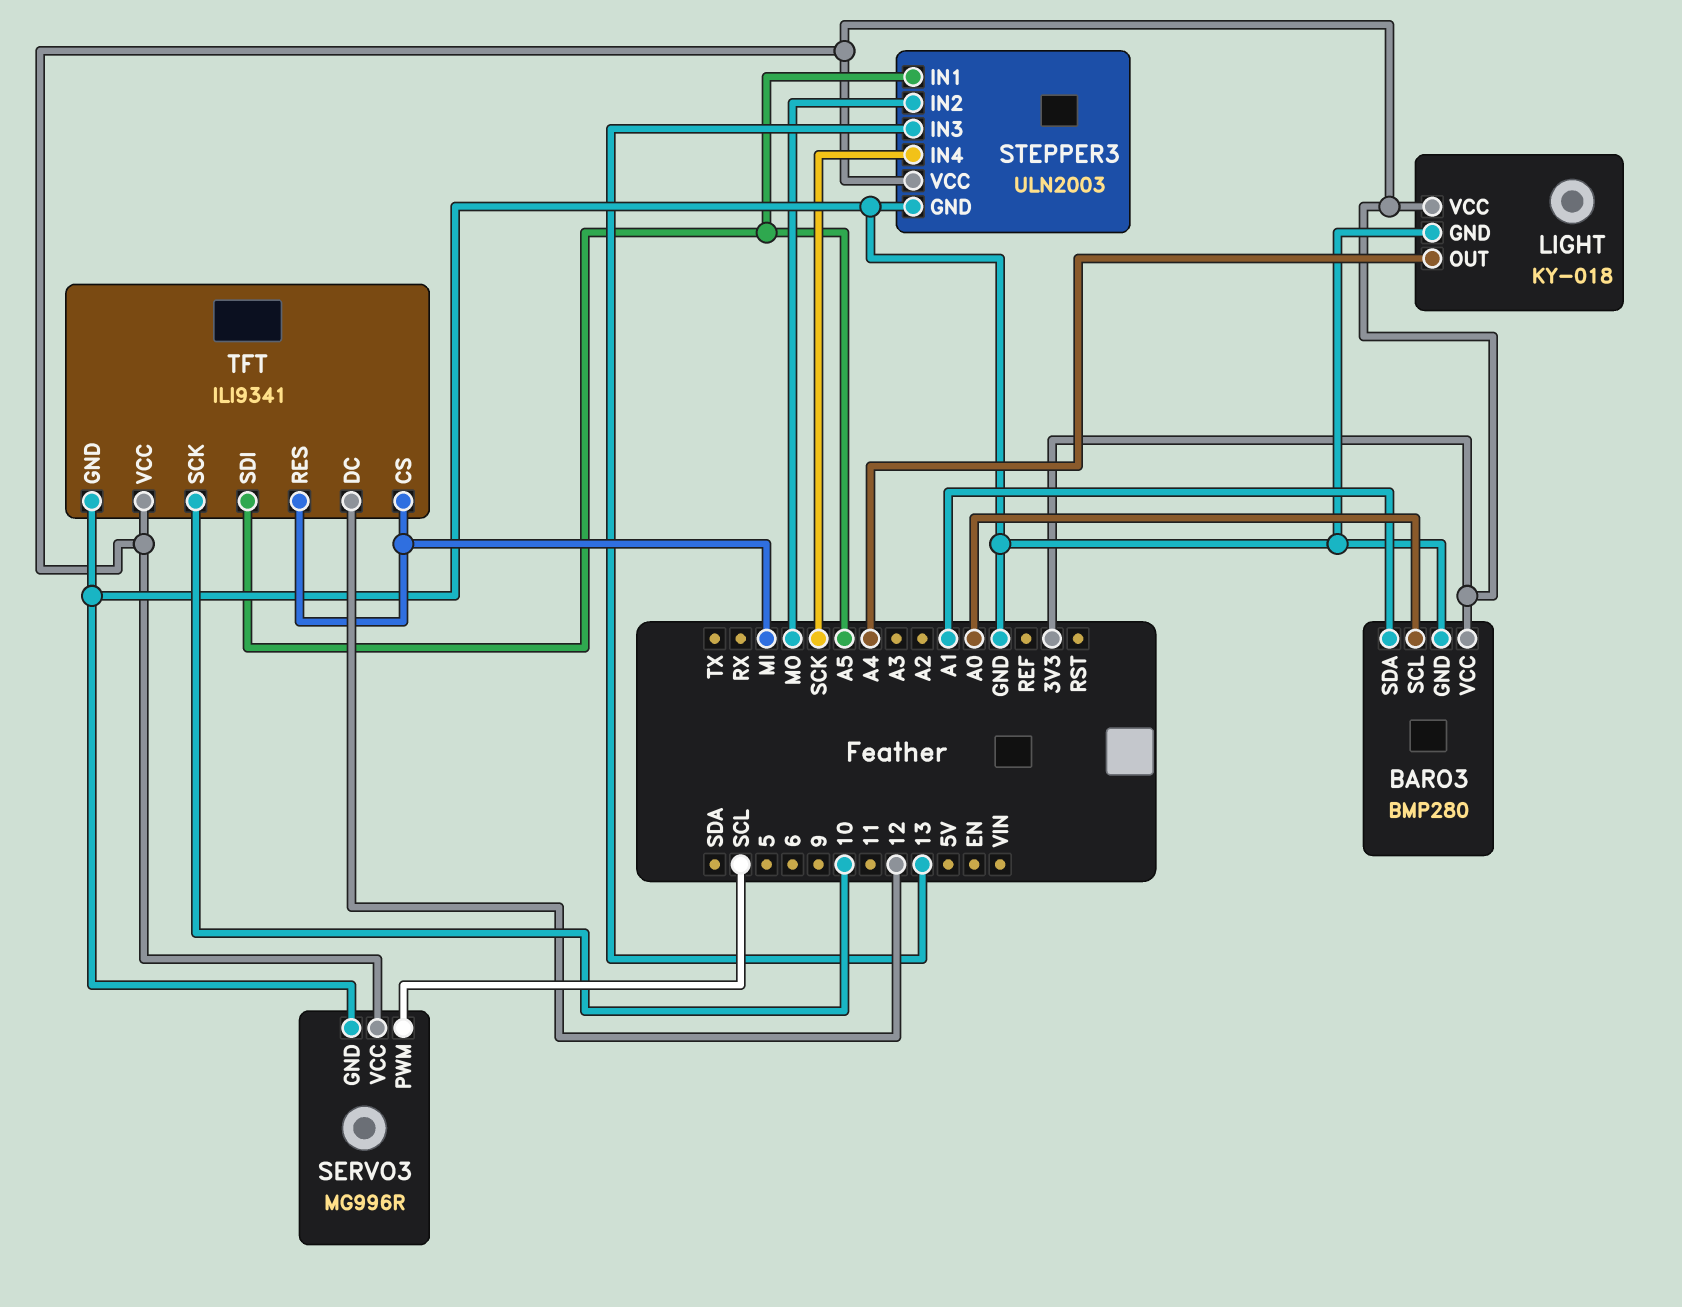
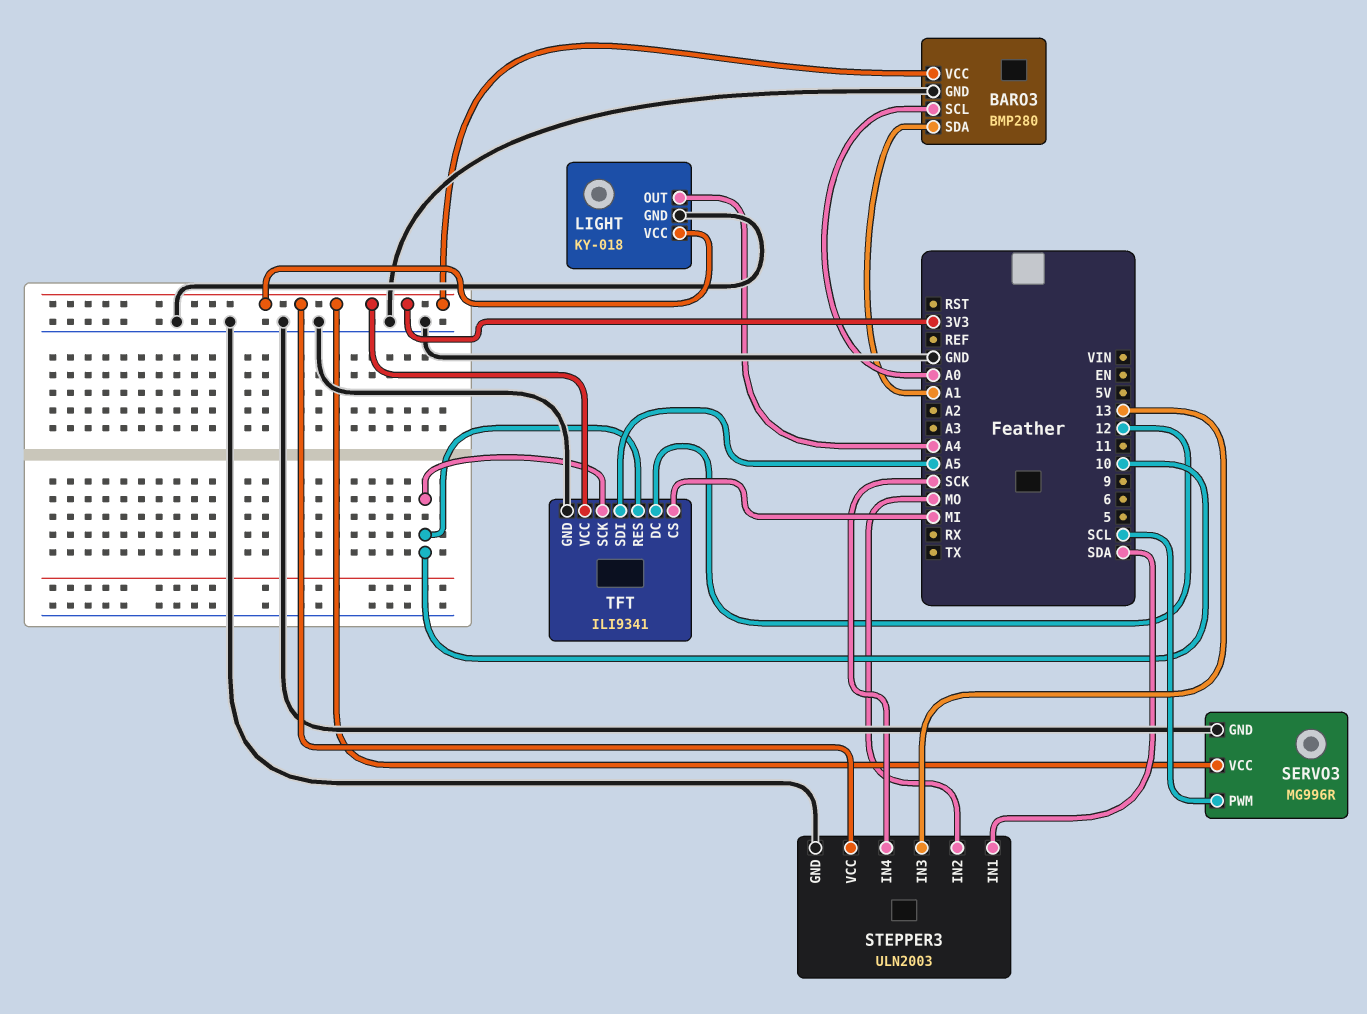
STEPPER3 pin IN1: A5 -> SDA
TFT pin RES: MI -> 10

